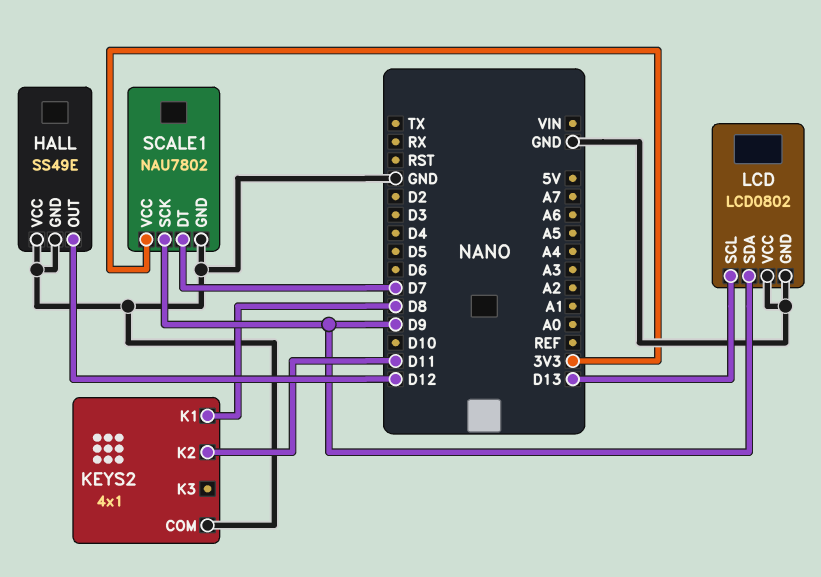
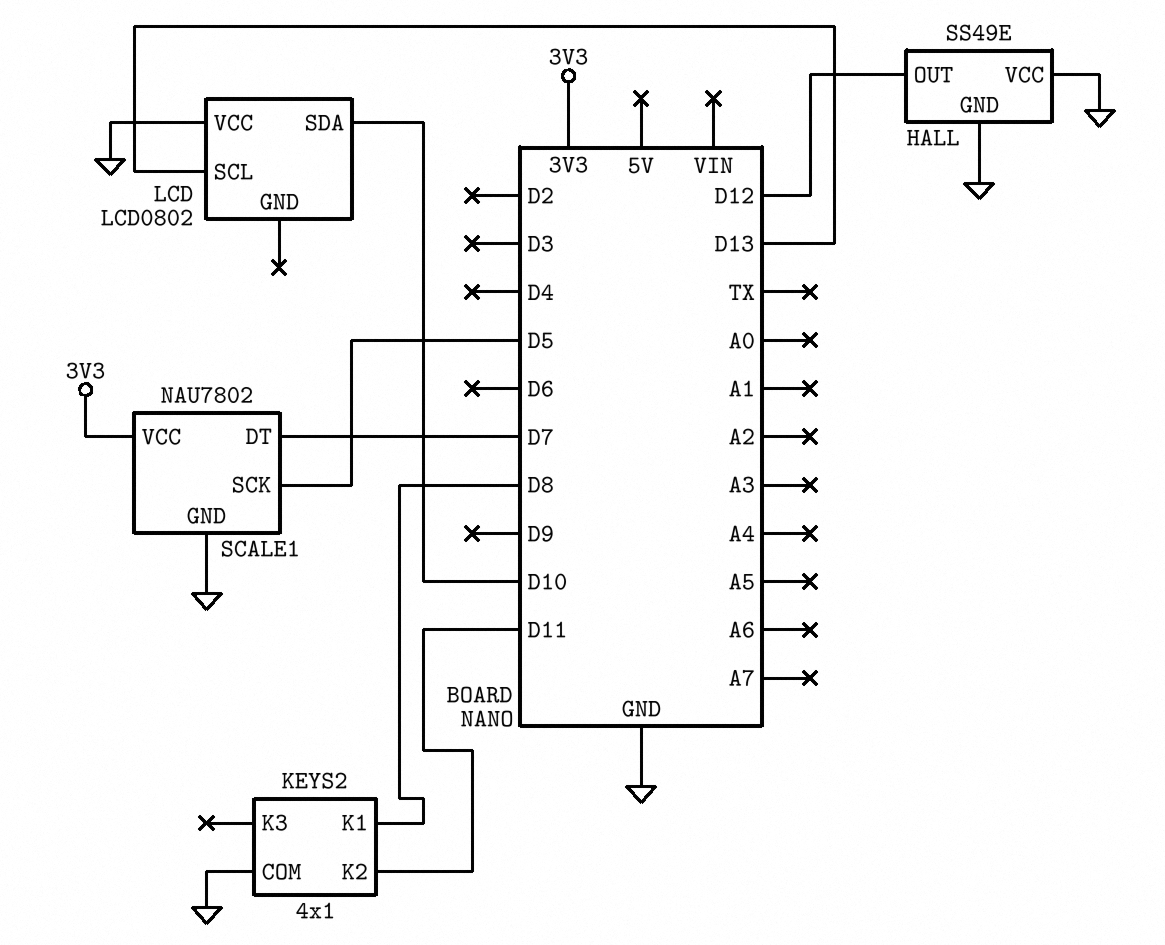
LCD pin GND: GND -> none
LCD pin SDA: D9 -> D10
SCALE1 pin SCK: D9 -> D5

